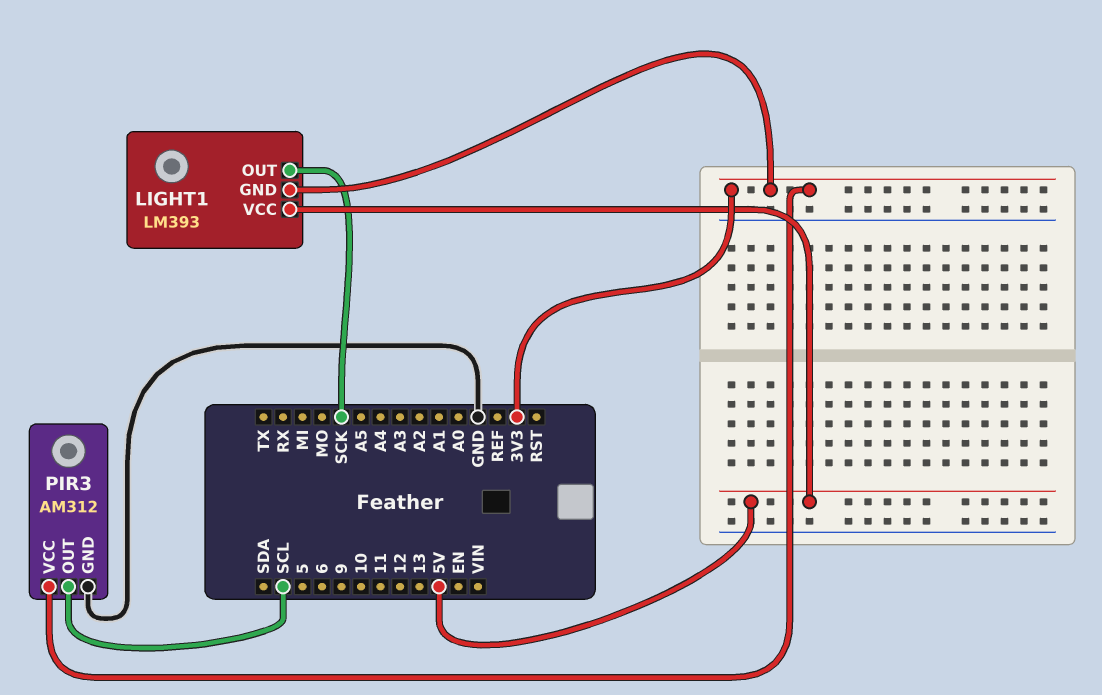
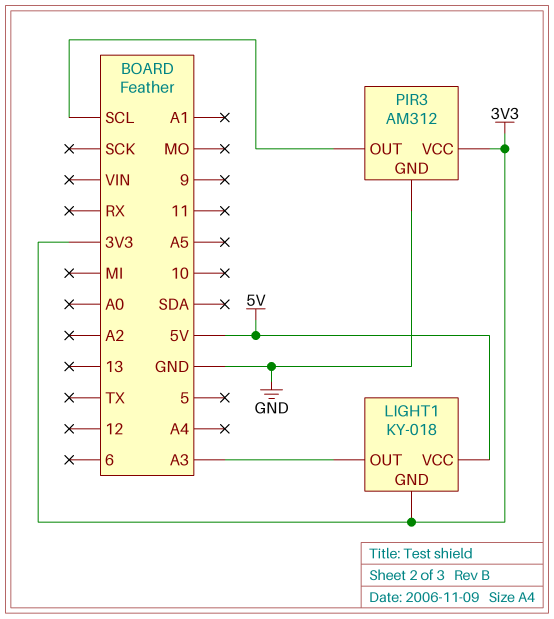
LIGHT1: LM393 -> KY-018
LIGHT1 pin OUT: SCK -> A3

